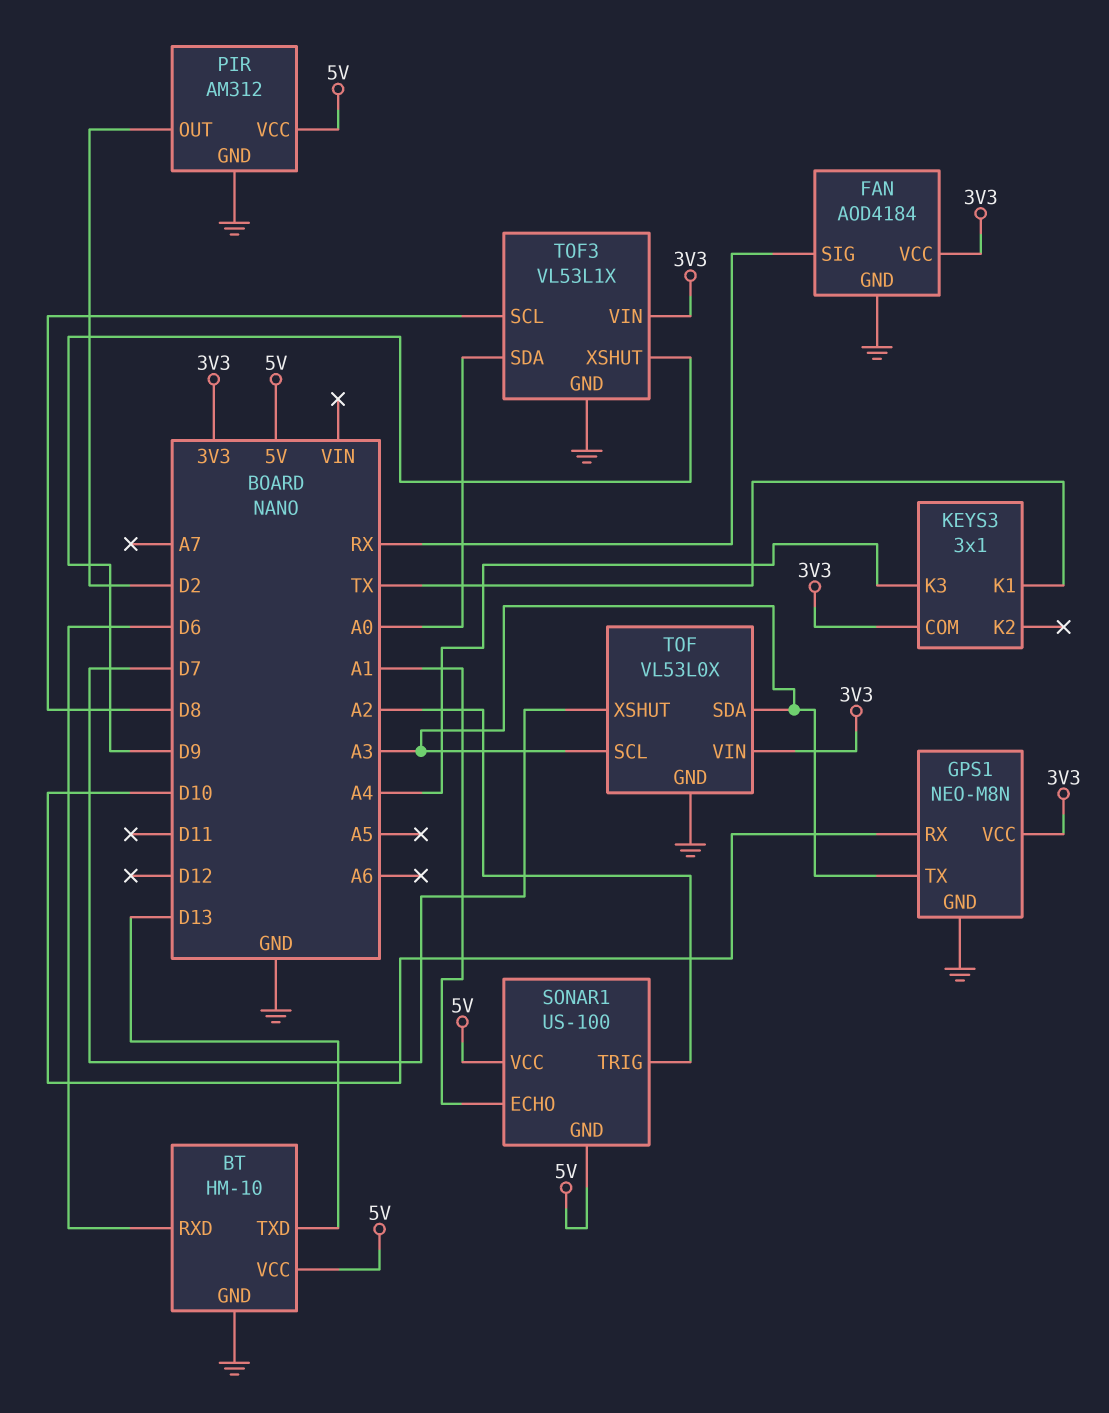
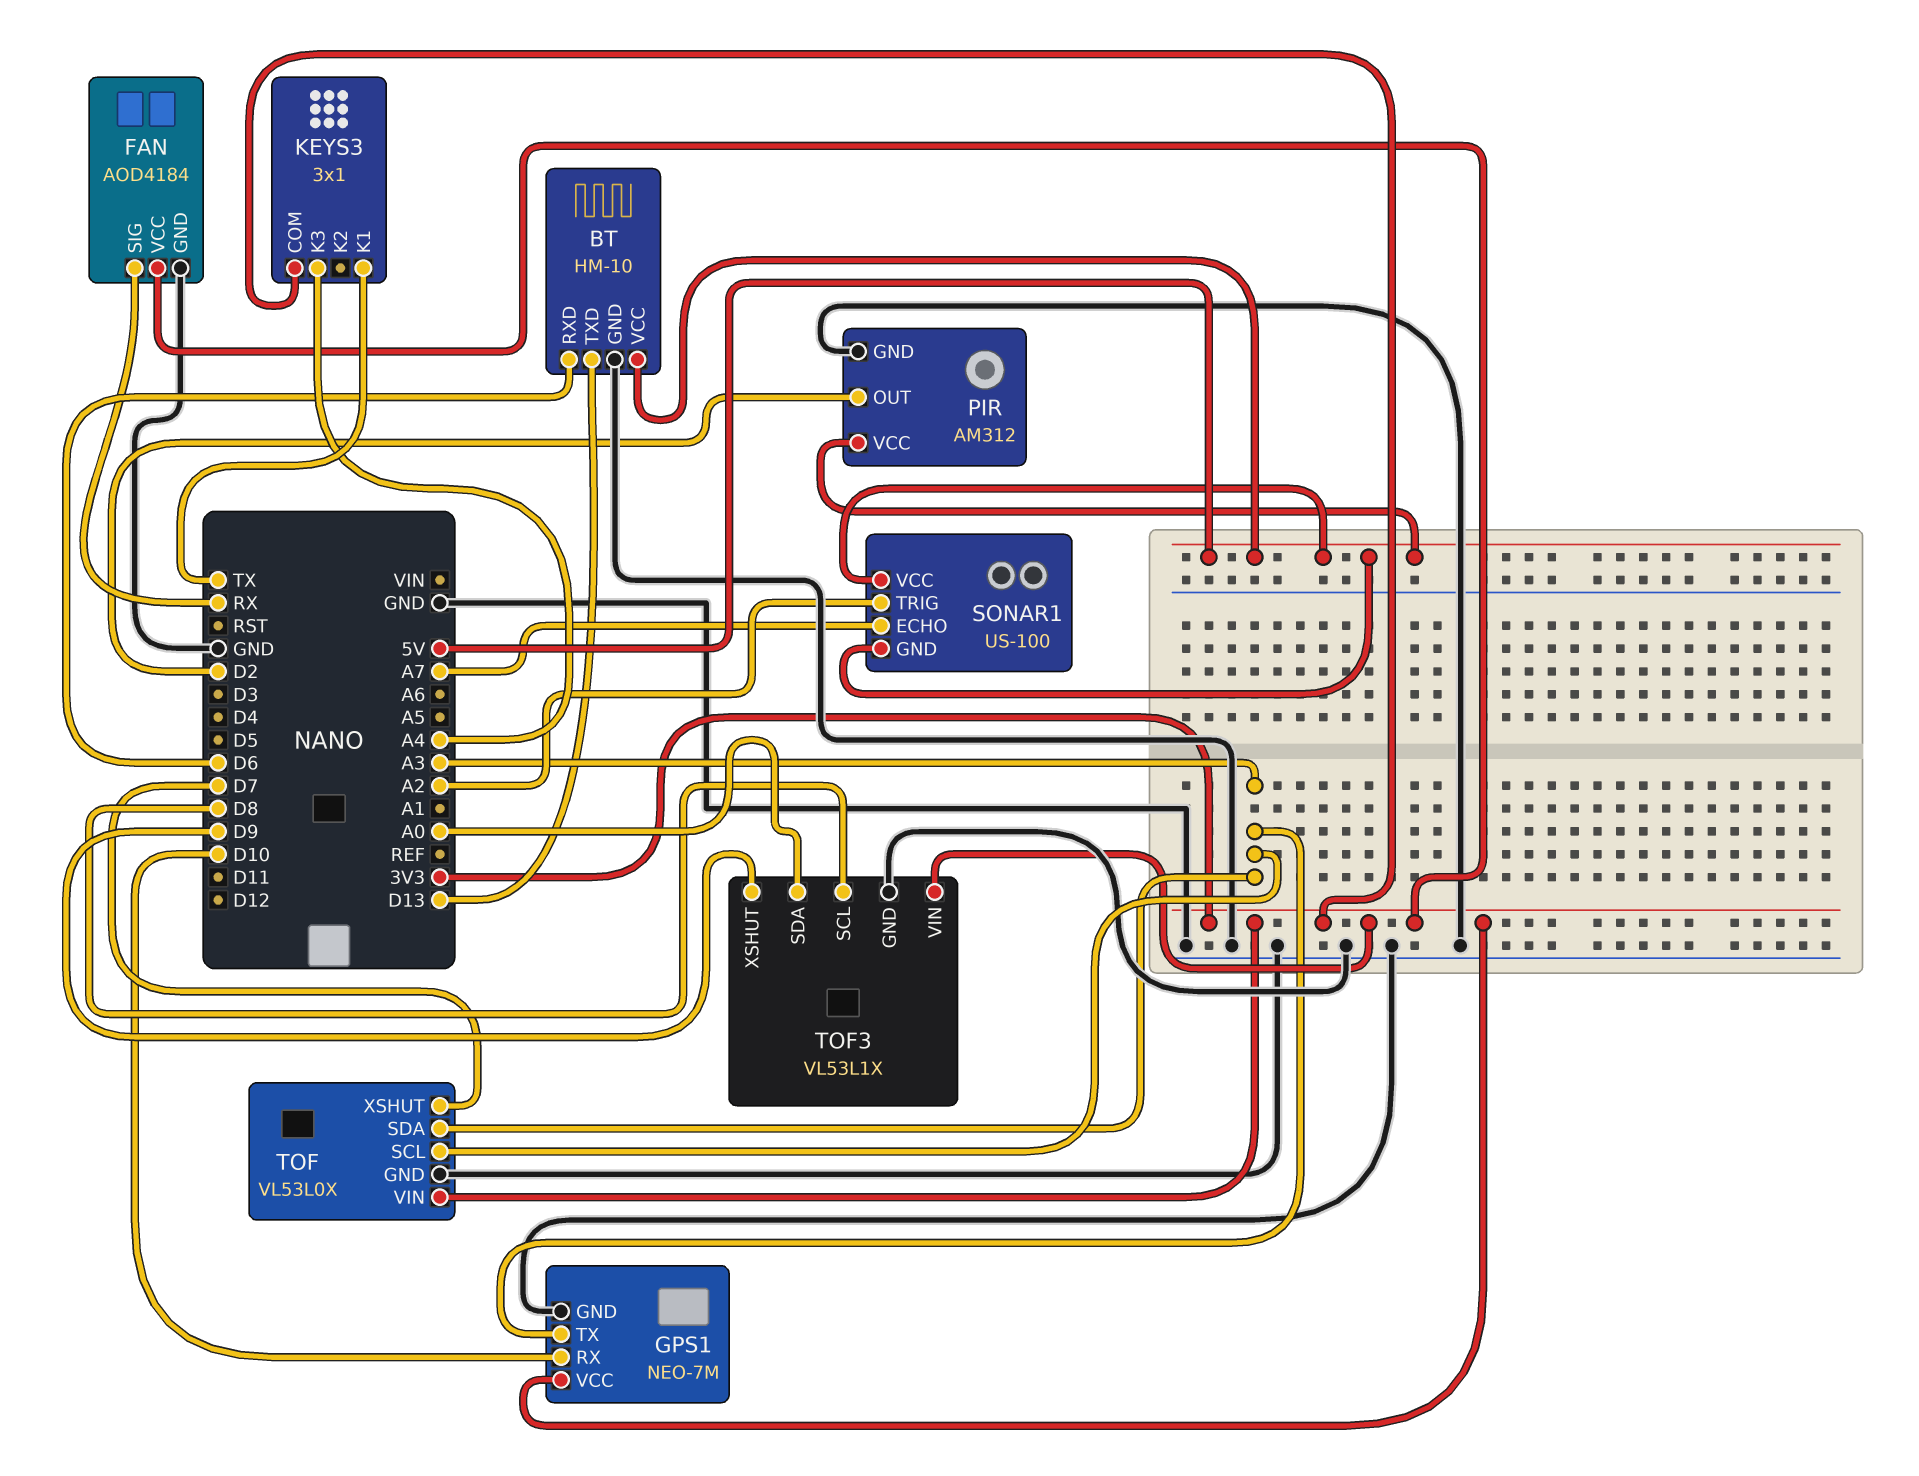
GPS1: NEO-M8N -> NEO-7M
SONAR1 pin ECHO: A1 -> A7

